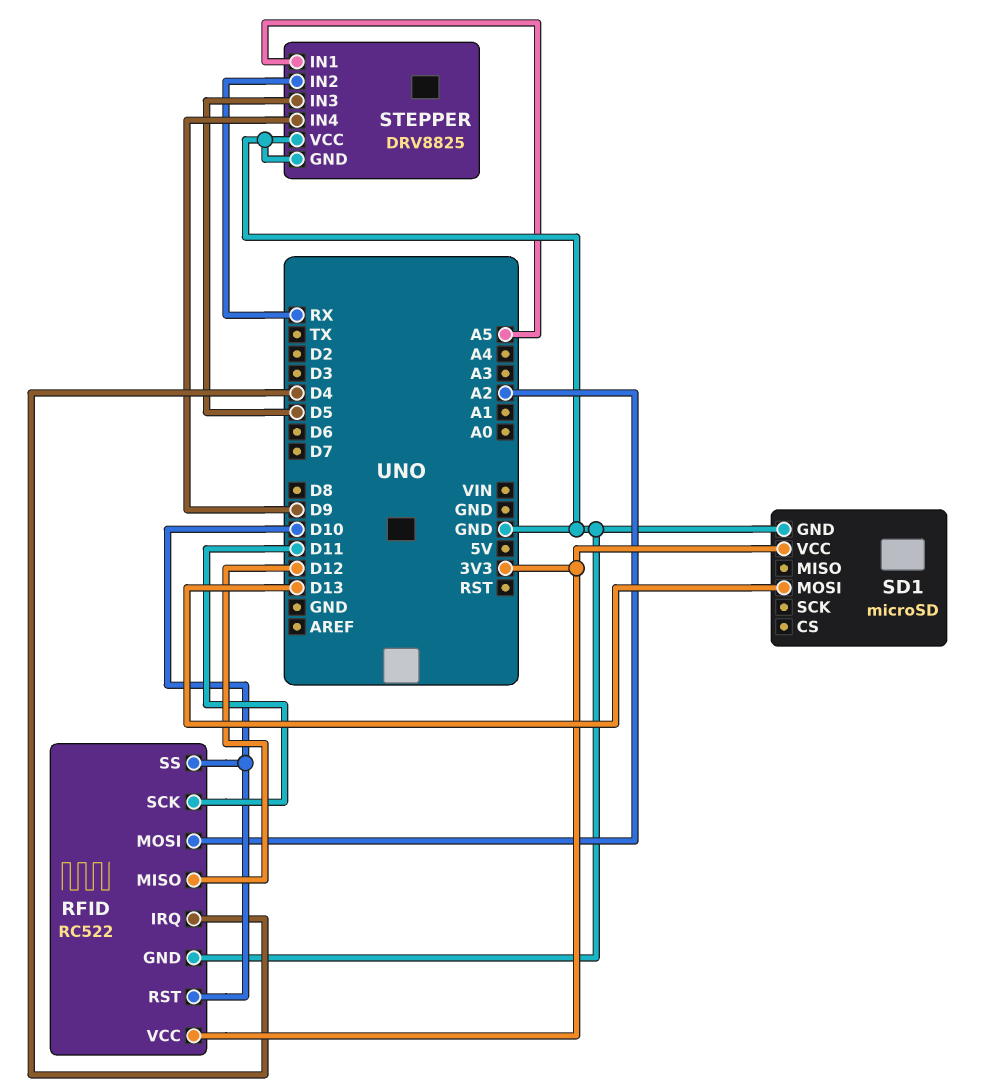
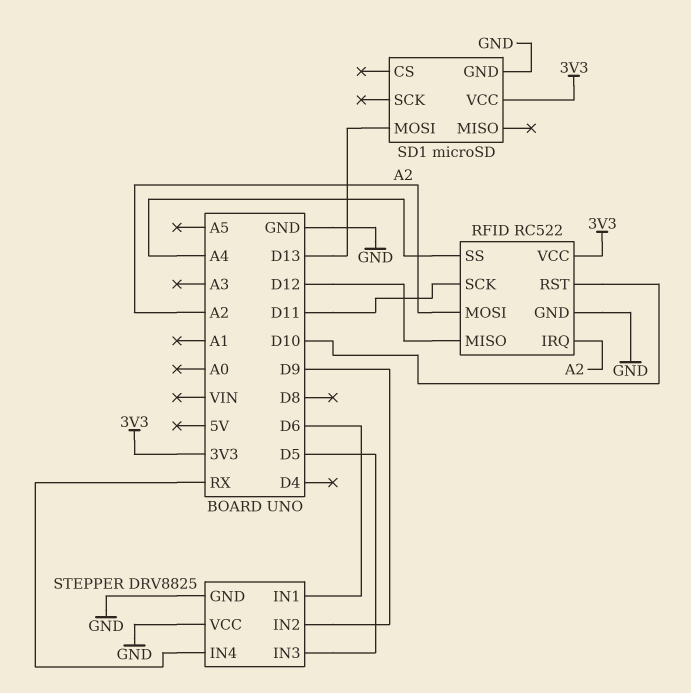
RFID pin IRQ: D4 -> A2
RFID pin SS: D10 -> A4
STEPPER pin IN1: A5 -> D6
STEPPER pin IN2: RX -> D9
STEPPER pin IN4: D9 -> RX

